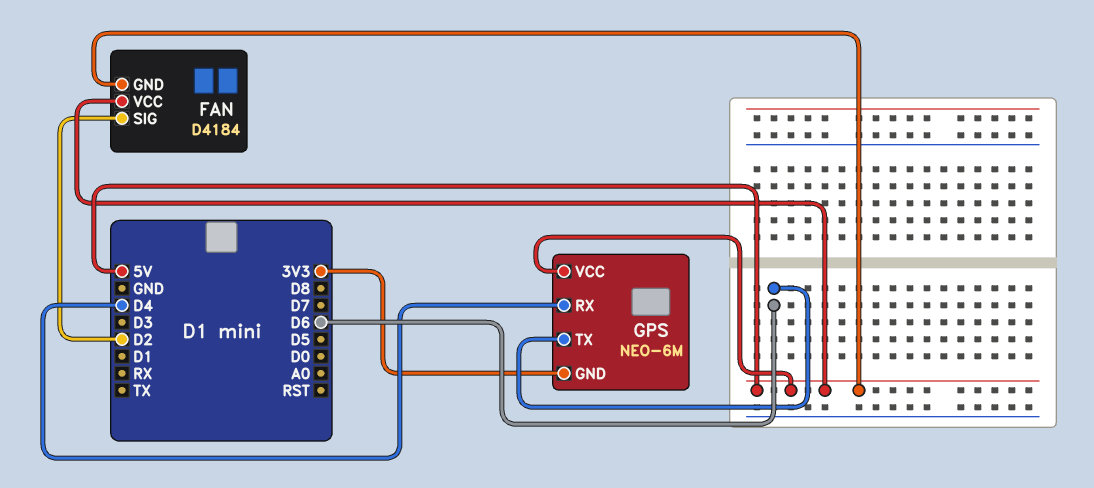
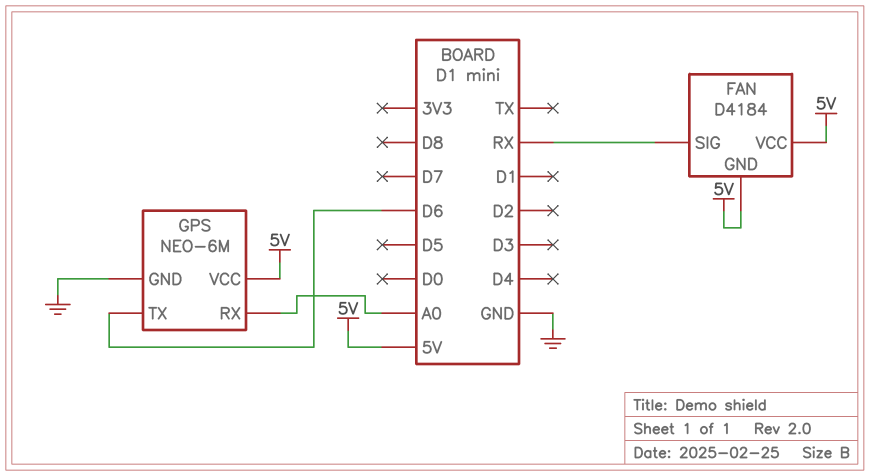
FAN pin SIG: D2 -> RX
GPS pin GND: 3V3 -> GND
GPS pin RX: D4 -> A0

